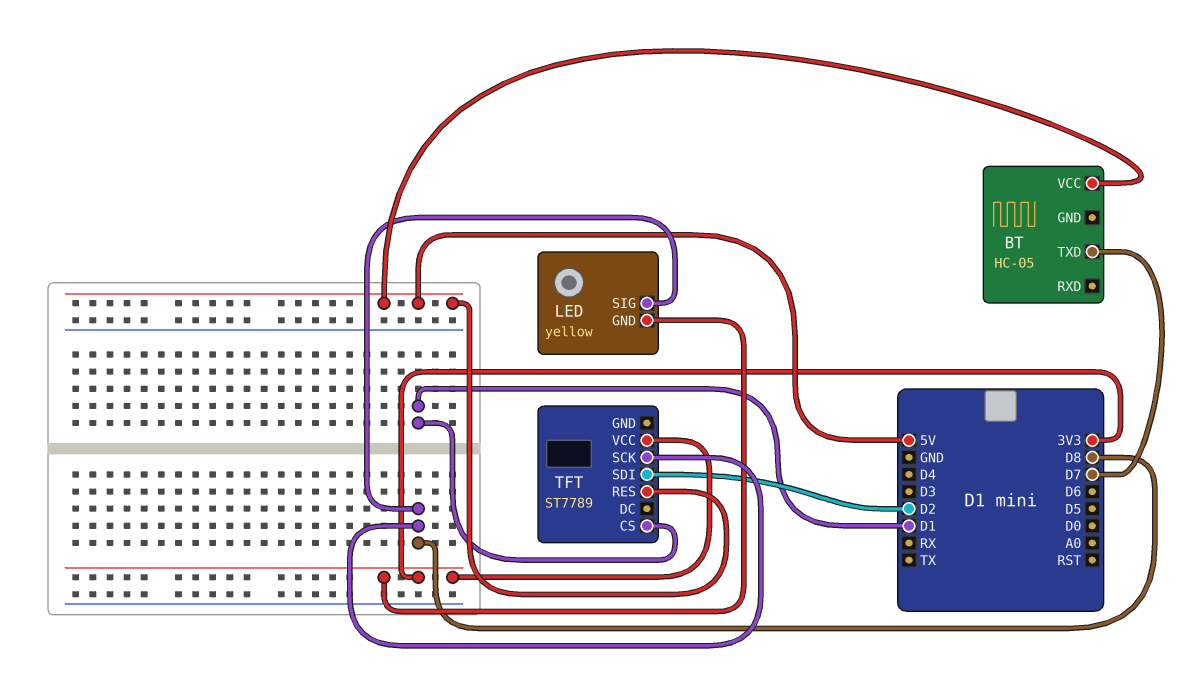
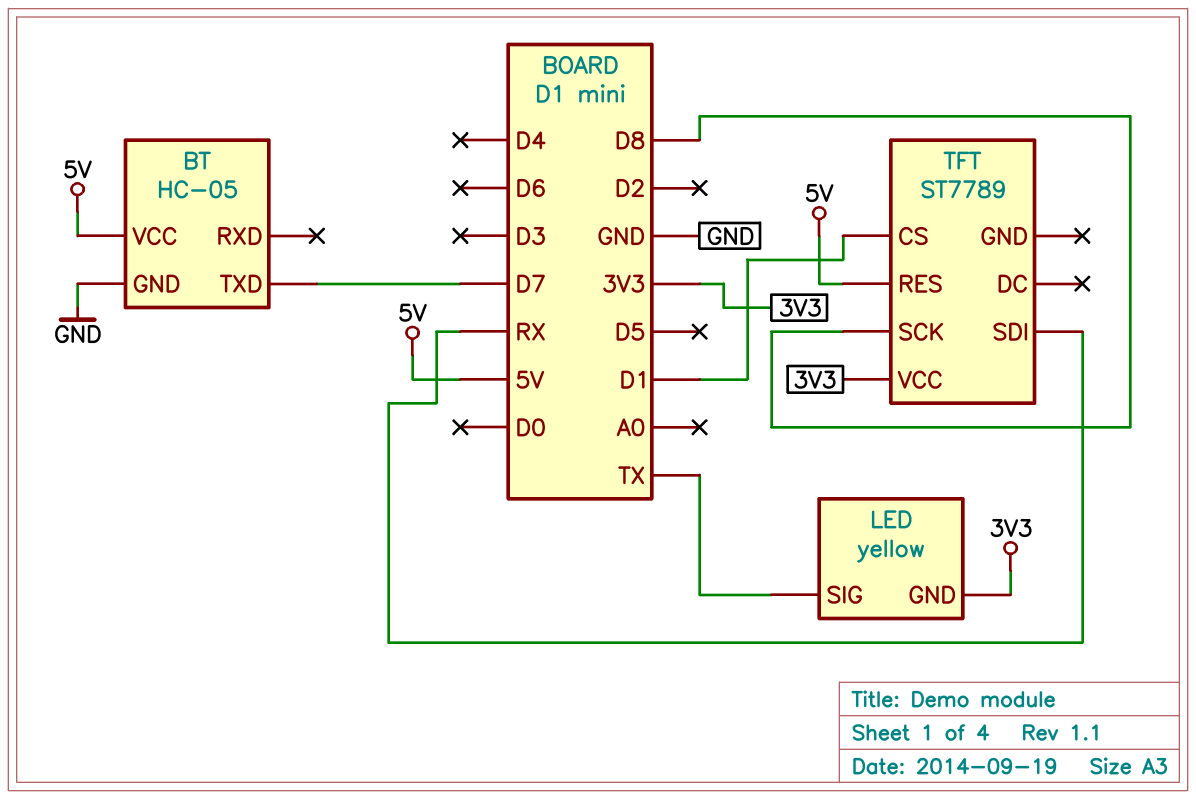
BT pin GND: none -> GND
LED pin SIG: D8 -> TX
TFT pin SDI: D2 -> RX

